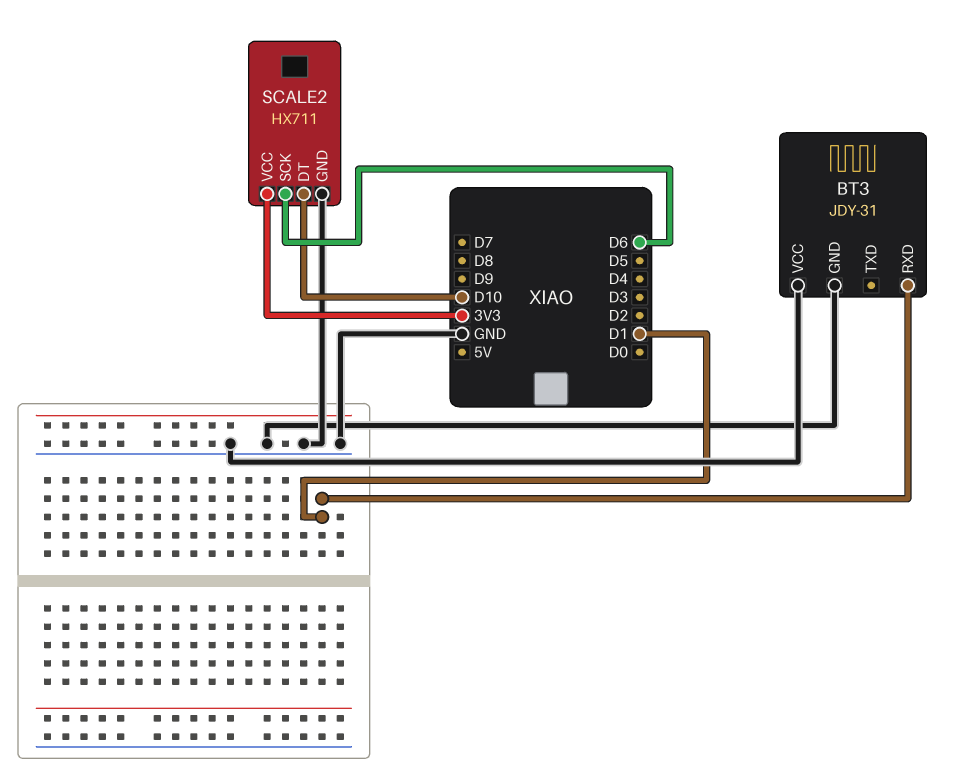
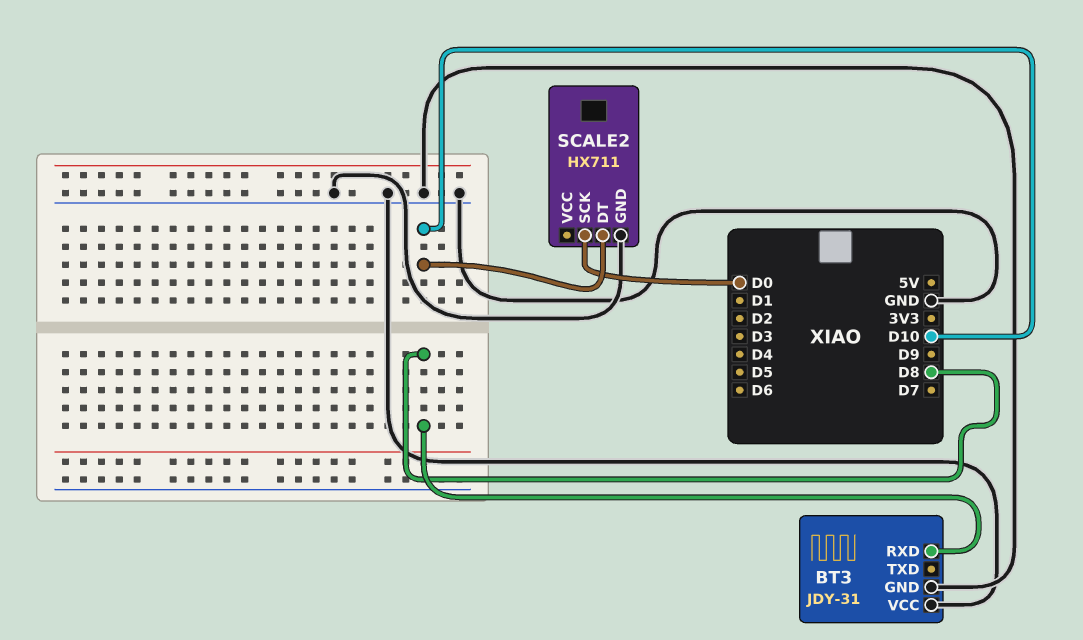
BT3 pin RXD: D1 -> D8
SCALE2 pin SCK: D6 -> D0
SCALE2 pin VCC: 3V3 -> none

